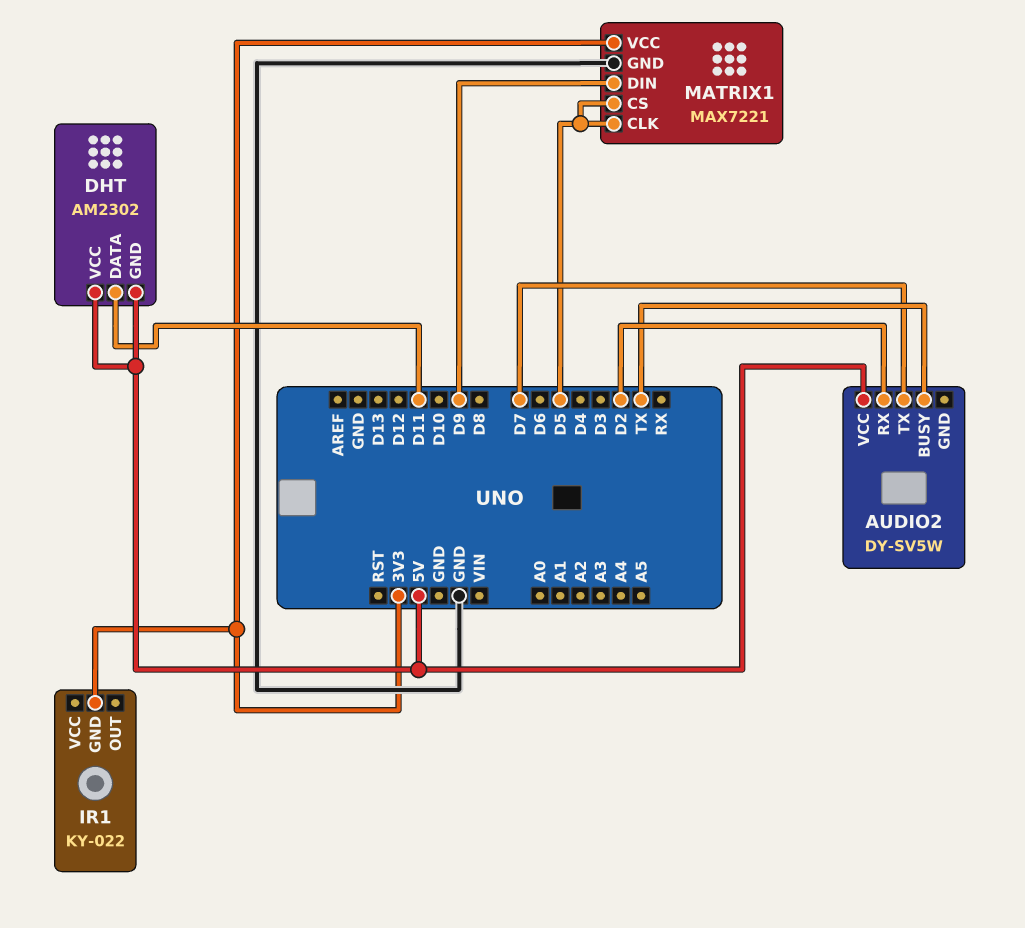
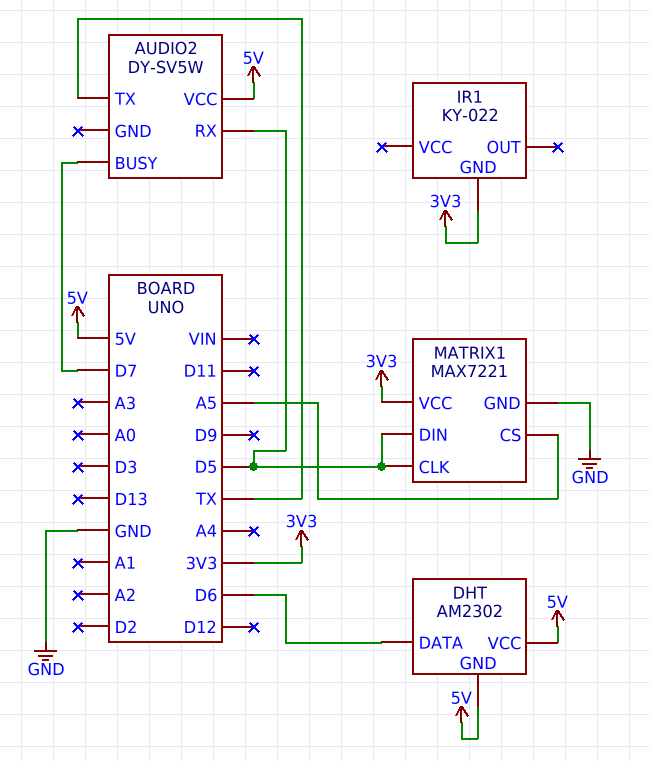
AUDIO2 pin BUSY: TX -> D7
AUDIO2 pin RX: D2 -> D5
AUDIO2 pin TX: D7 -> TX
DHT pin DATA: D11 -> D6
MATRIX1 pin CS: D5 -> A5
MATRIX1 pin DIN: D9 -> D5

